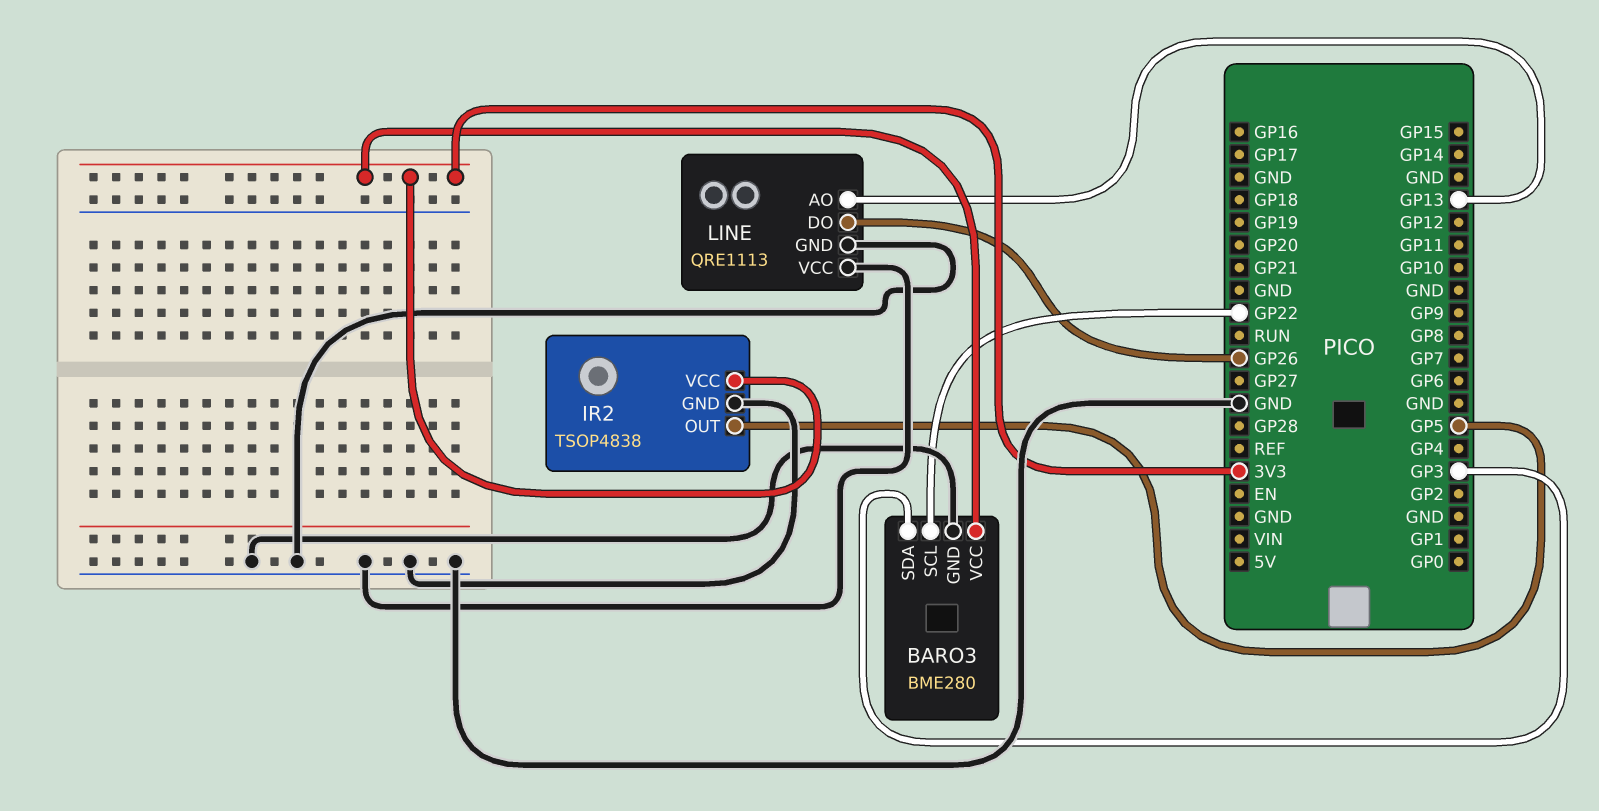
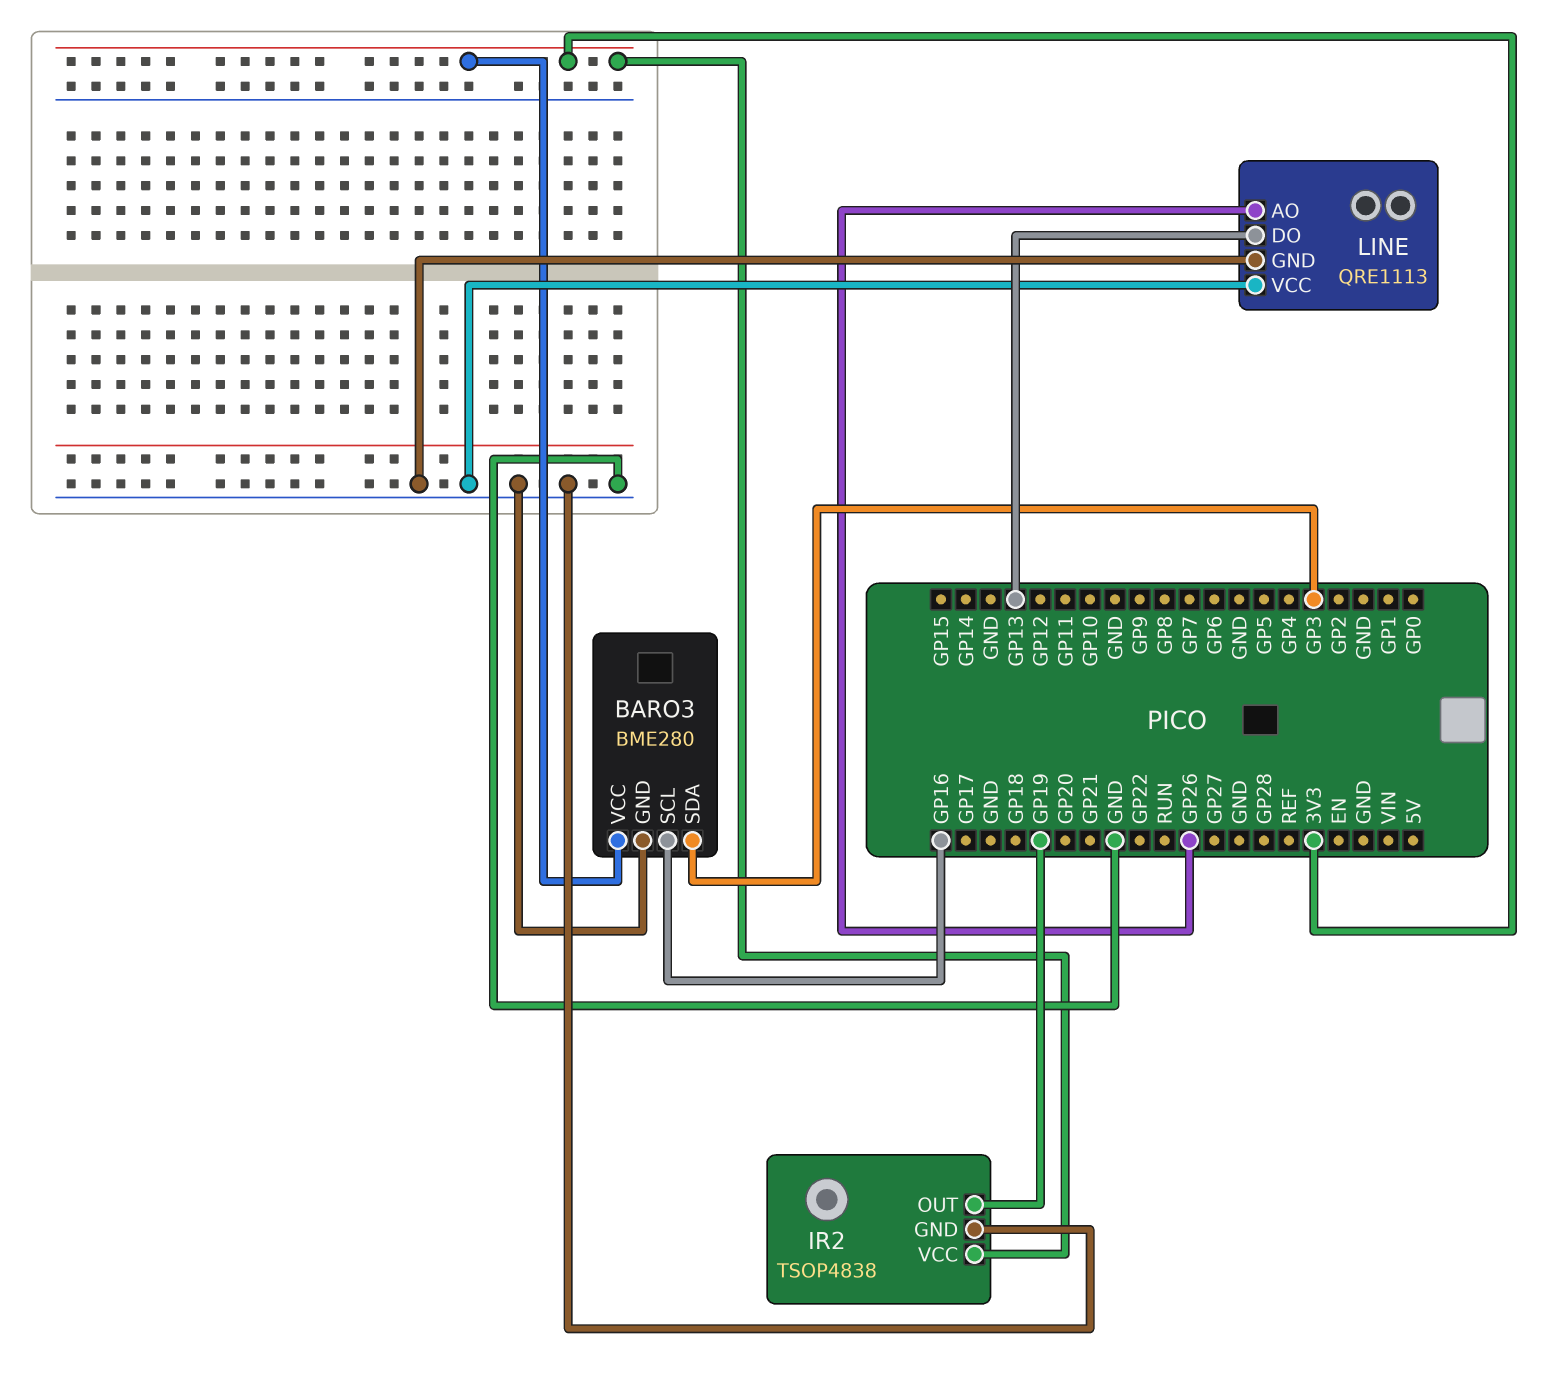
BARO3 pin SCL: GP22 -> GP16
IR2 pin OUT: GP5 -> GP19
LINE pin AO: GP13 -> GP26
LINE pin DO: GP26 -> GP13

